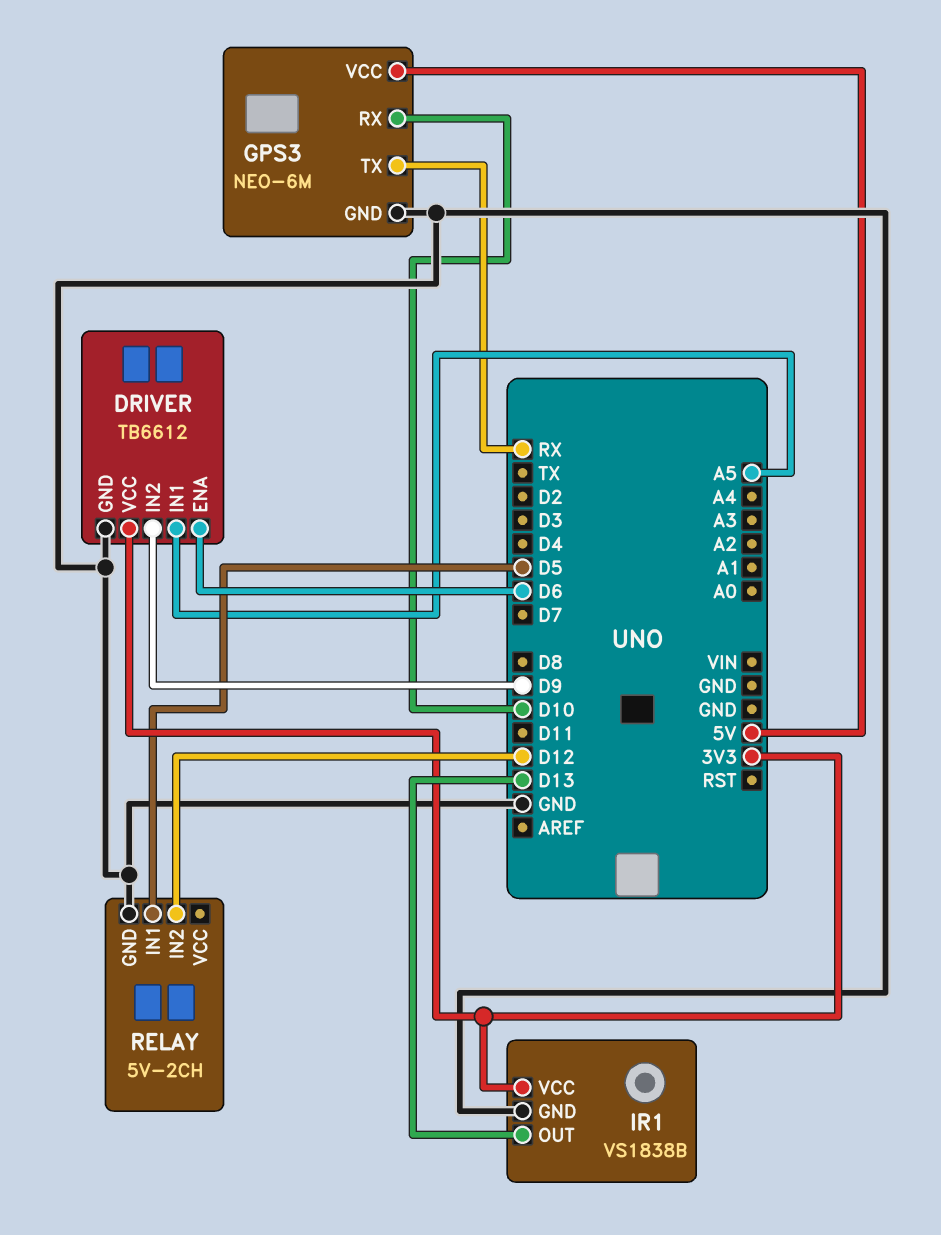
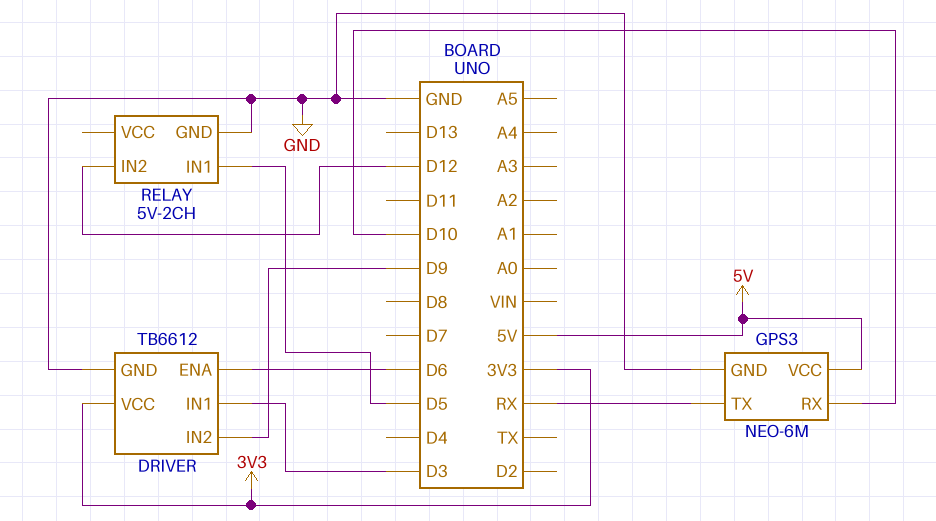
DRIVER pin IN1: A5 -> D3
IR1: VS1838B -> none
IR1 pin GND: GND -> none
IR1 pin OUT: D13 -> none
IR1 pin VCC: 3V3 -> none

